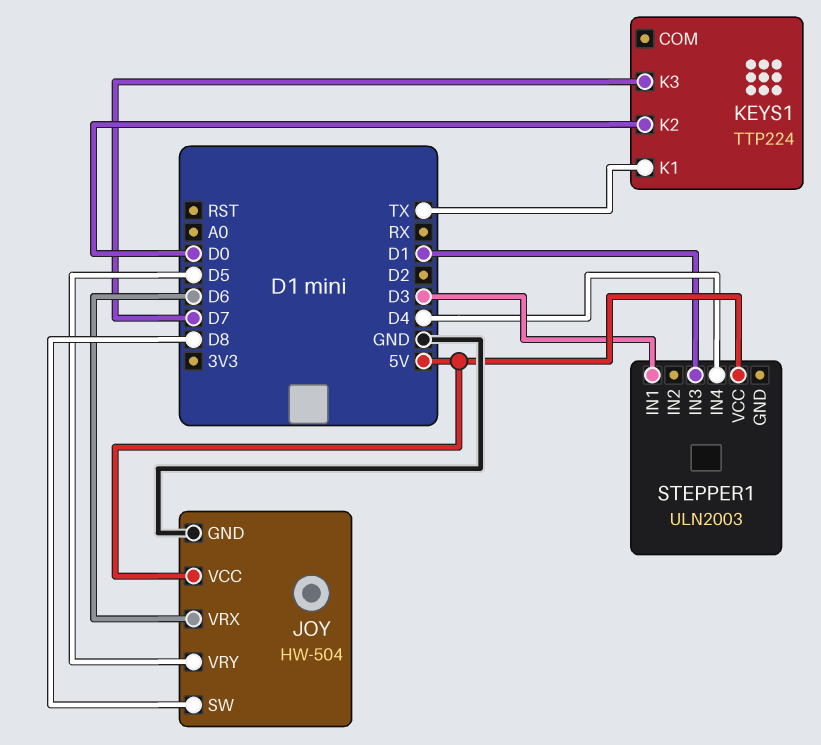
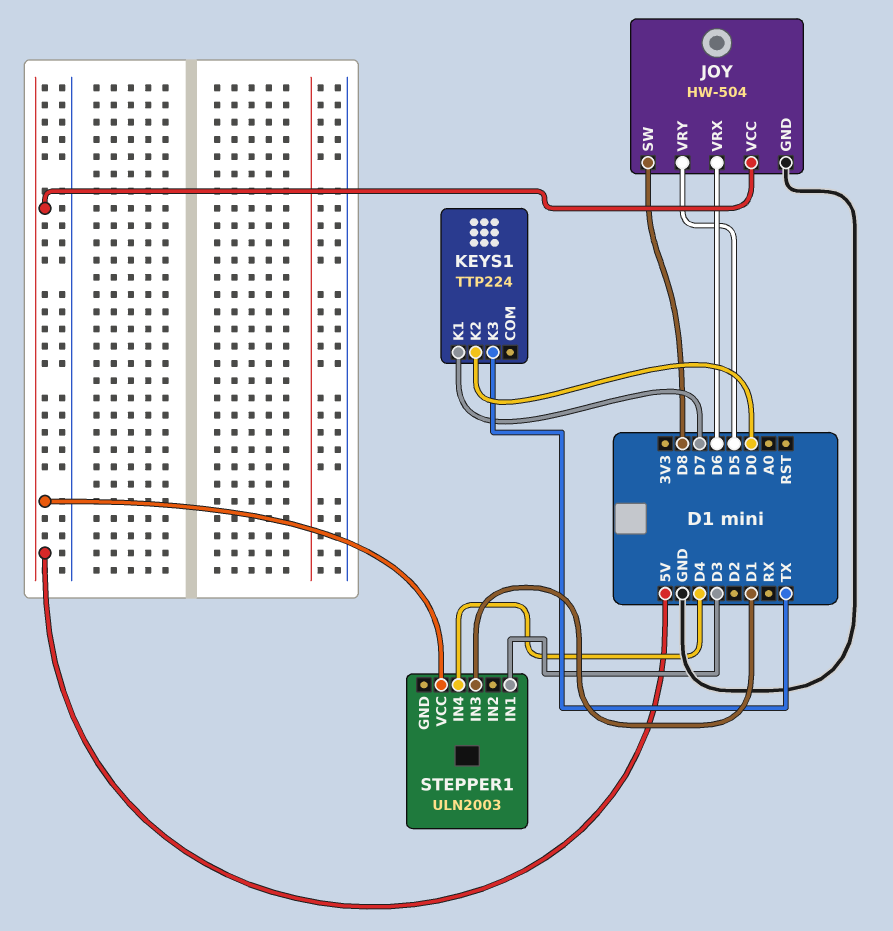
KEYS1 pin K1: TX -> D7
KEYS1 pin K3: D7 -> TX

